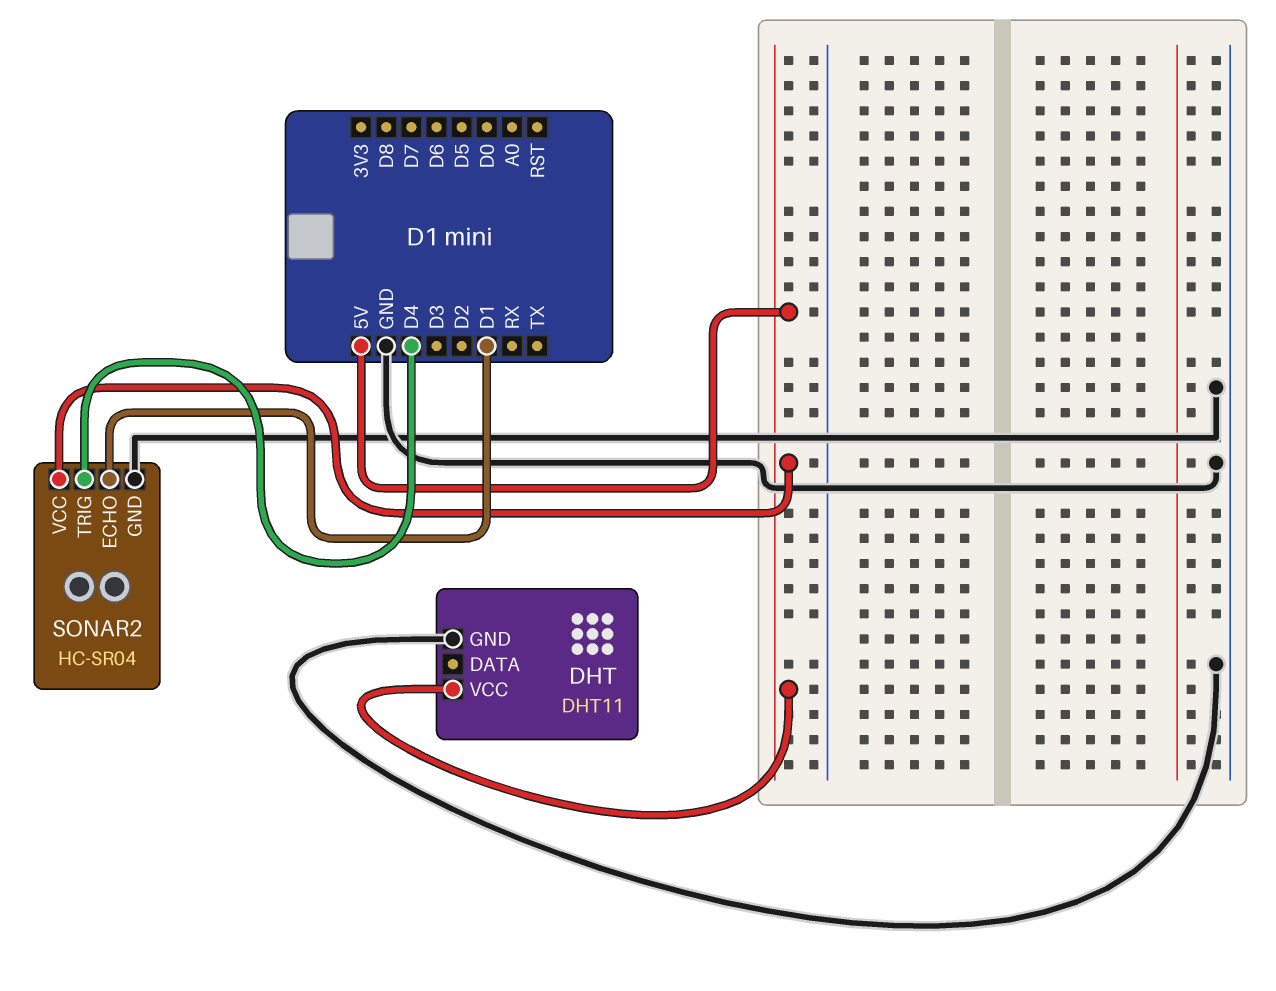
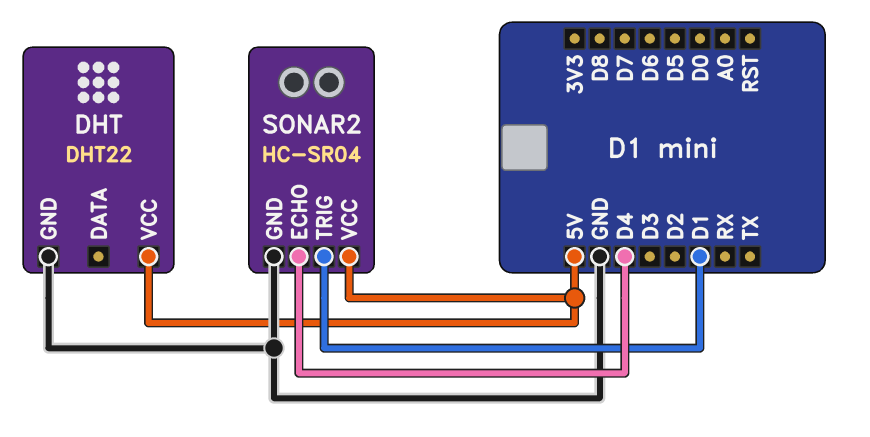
DHT: DHT11 -> DHT22
SONAR2 pin ECHO: D1 -> D4
SONAR2 pin TRIG: D4 -> D1

